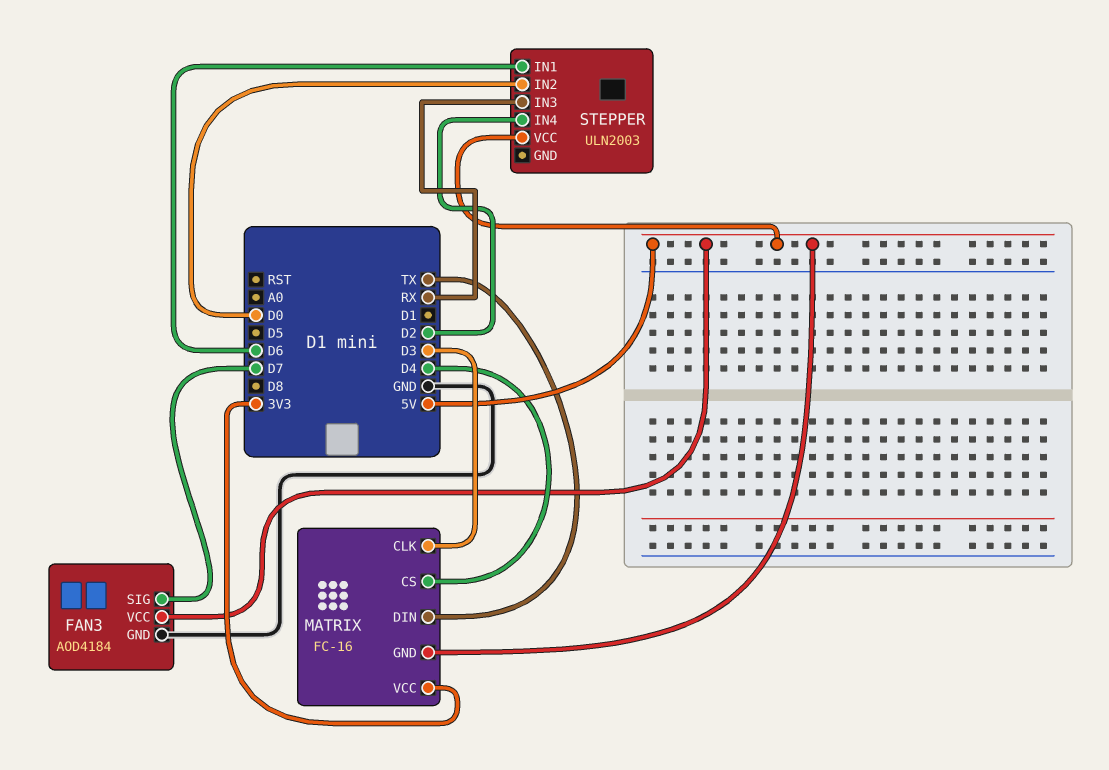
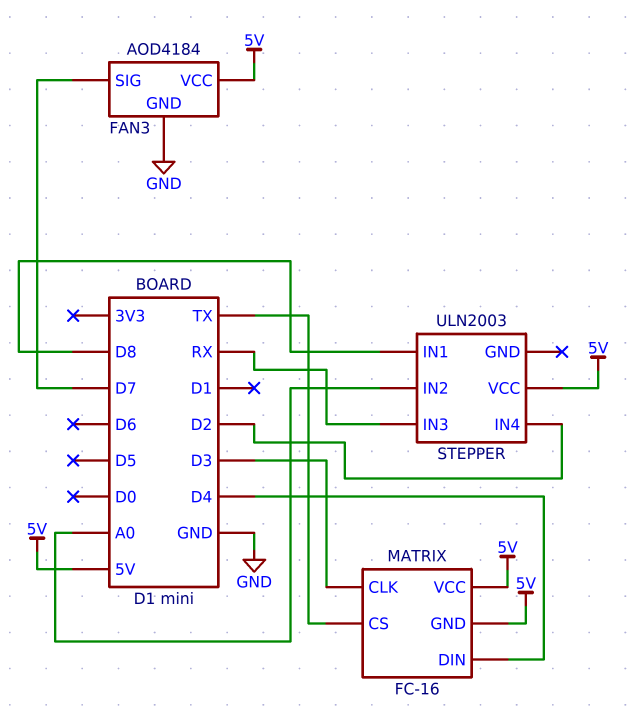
MATRIX pin CS: D4 -> TX
MATRIX pin DIN: TX -> D4
MATRIX pin VCC: 3V3 -> 5V
STEPPER pin IN1: D6 -> D8
STEPPER pin IN2: D0 -> A0

